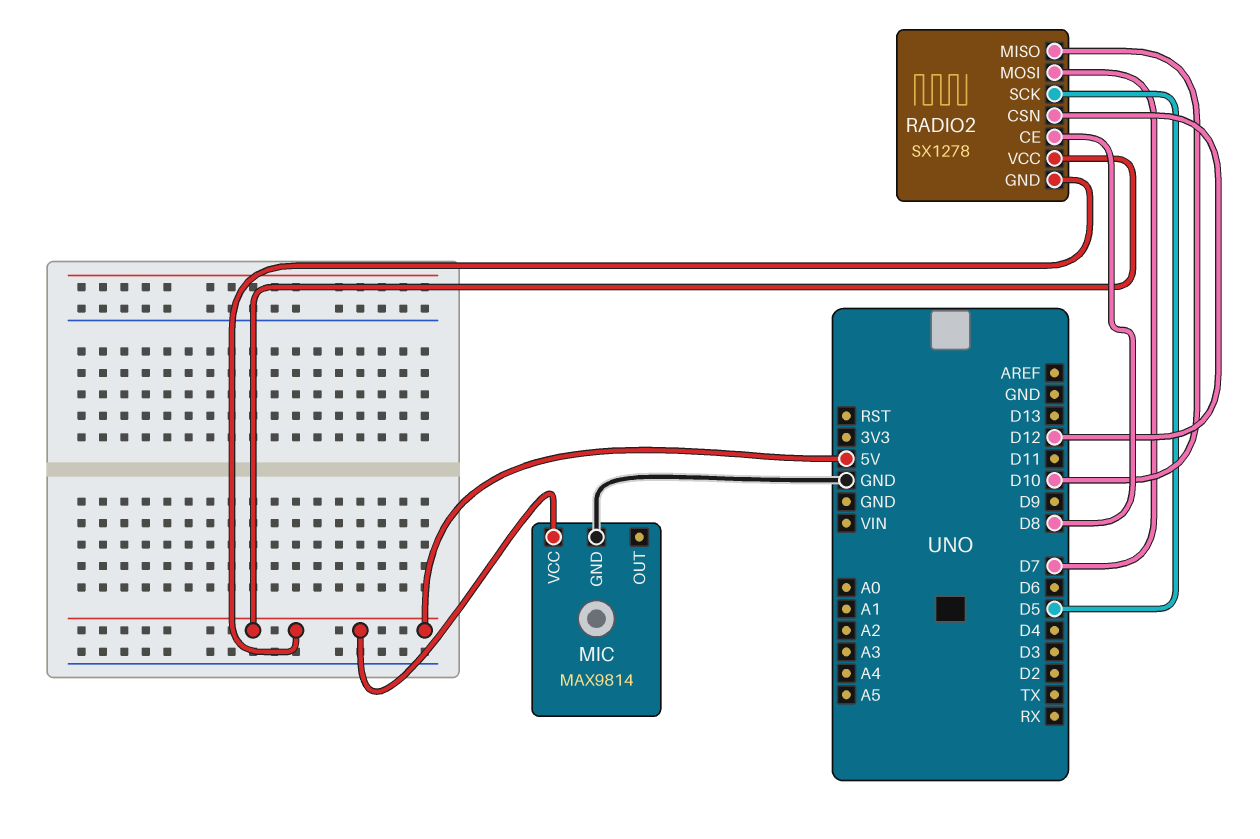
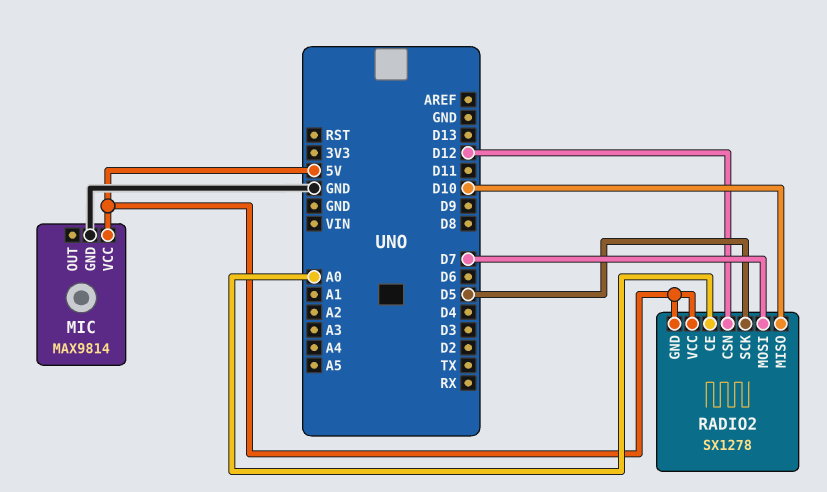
RADIO2 pin CE: D8 -> A0

